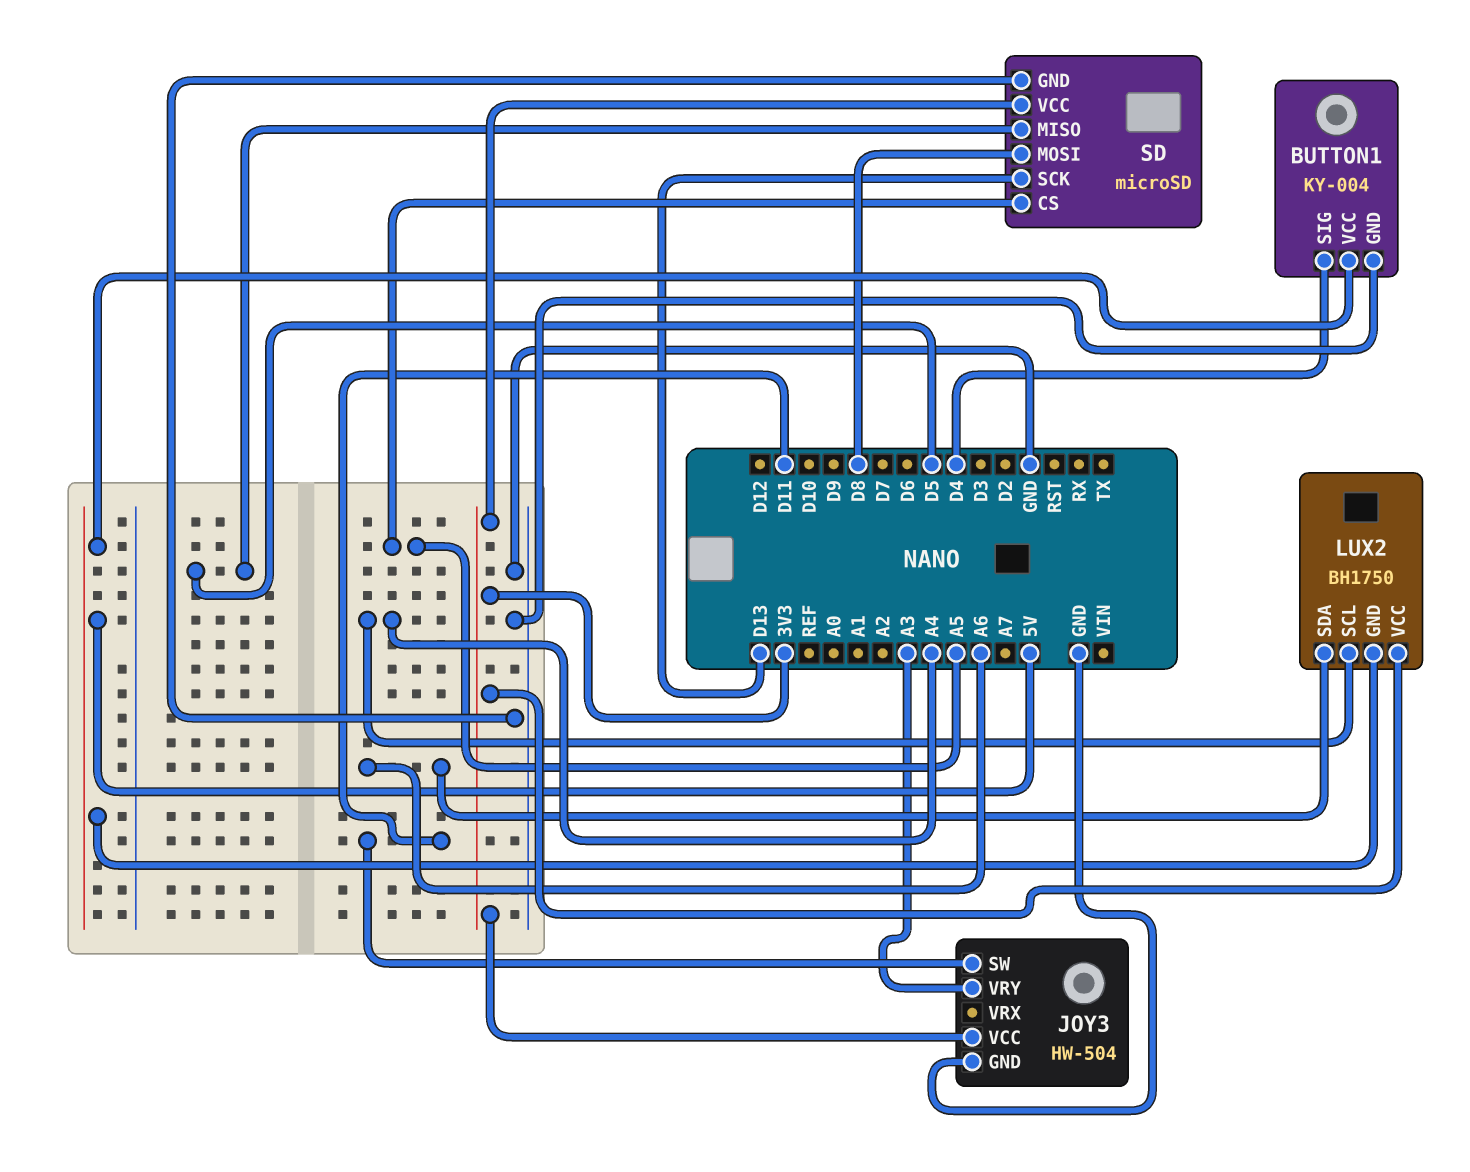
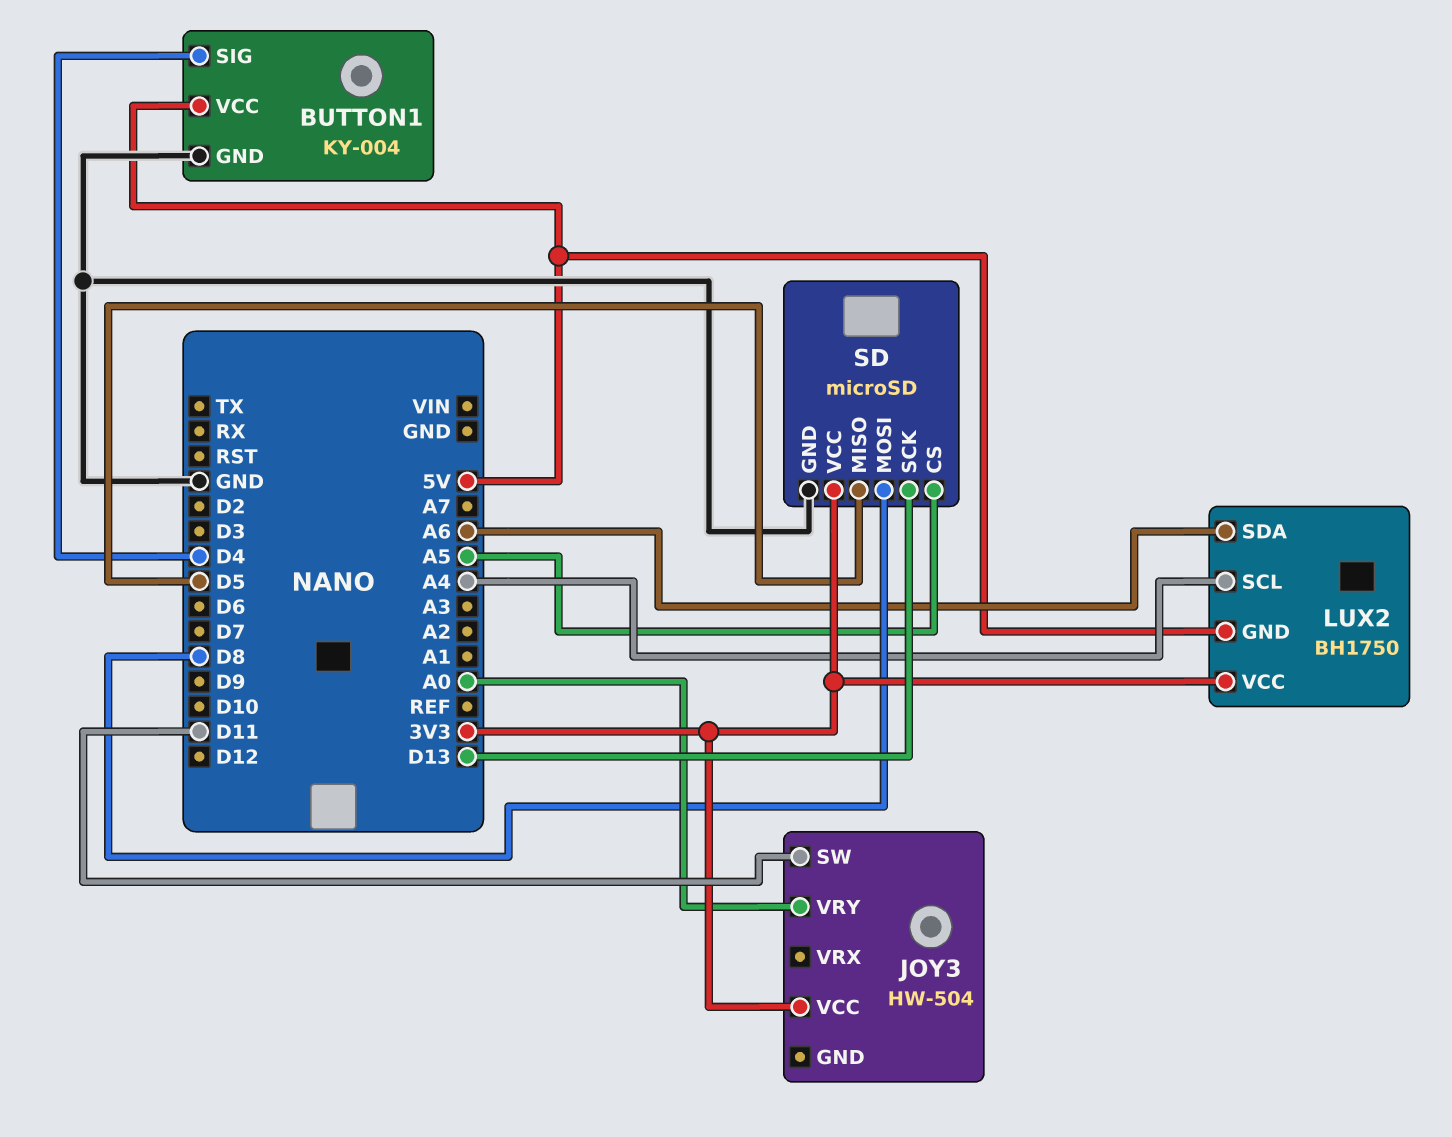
JOY3 pin GND: GND -> none
JOY3 pin VRY: A3 -> A0

